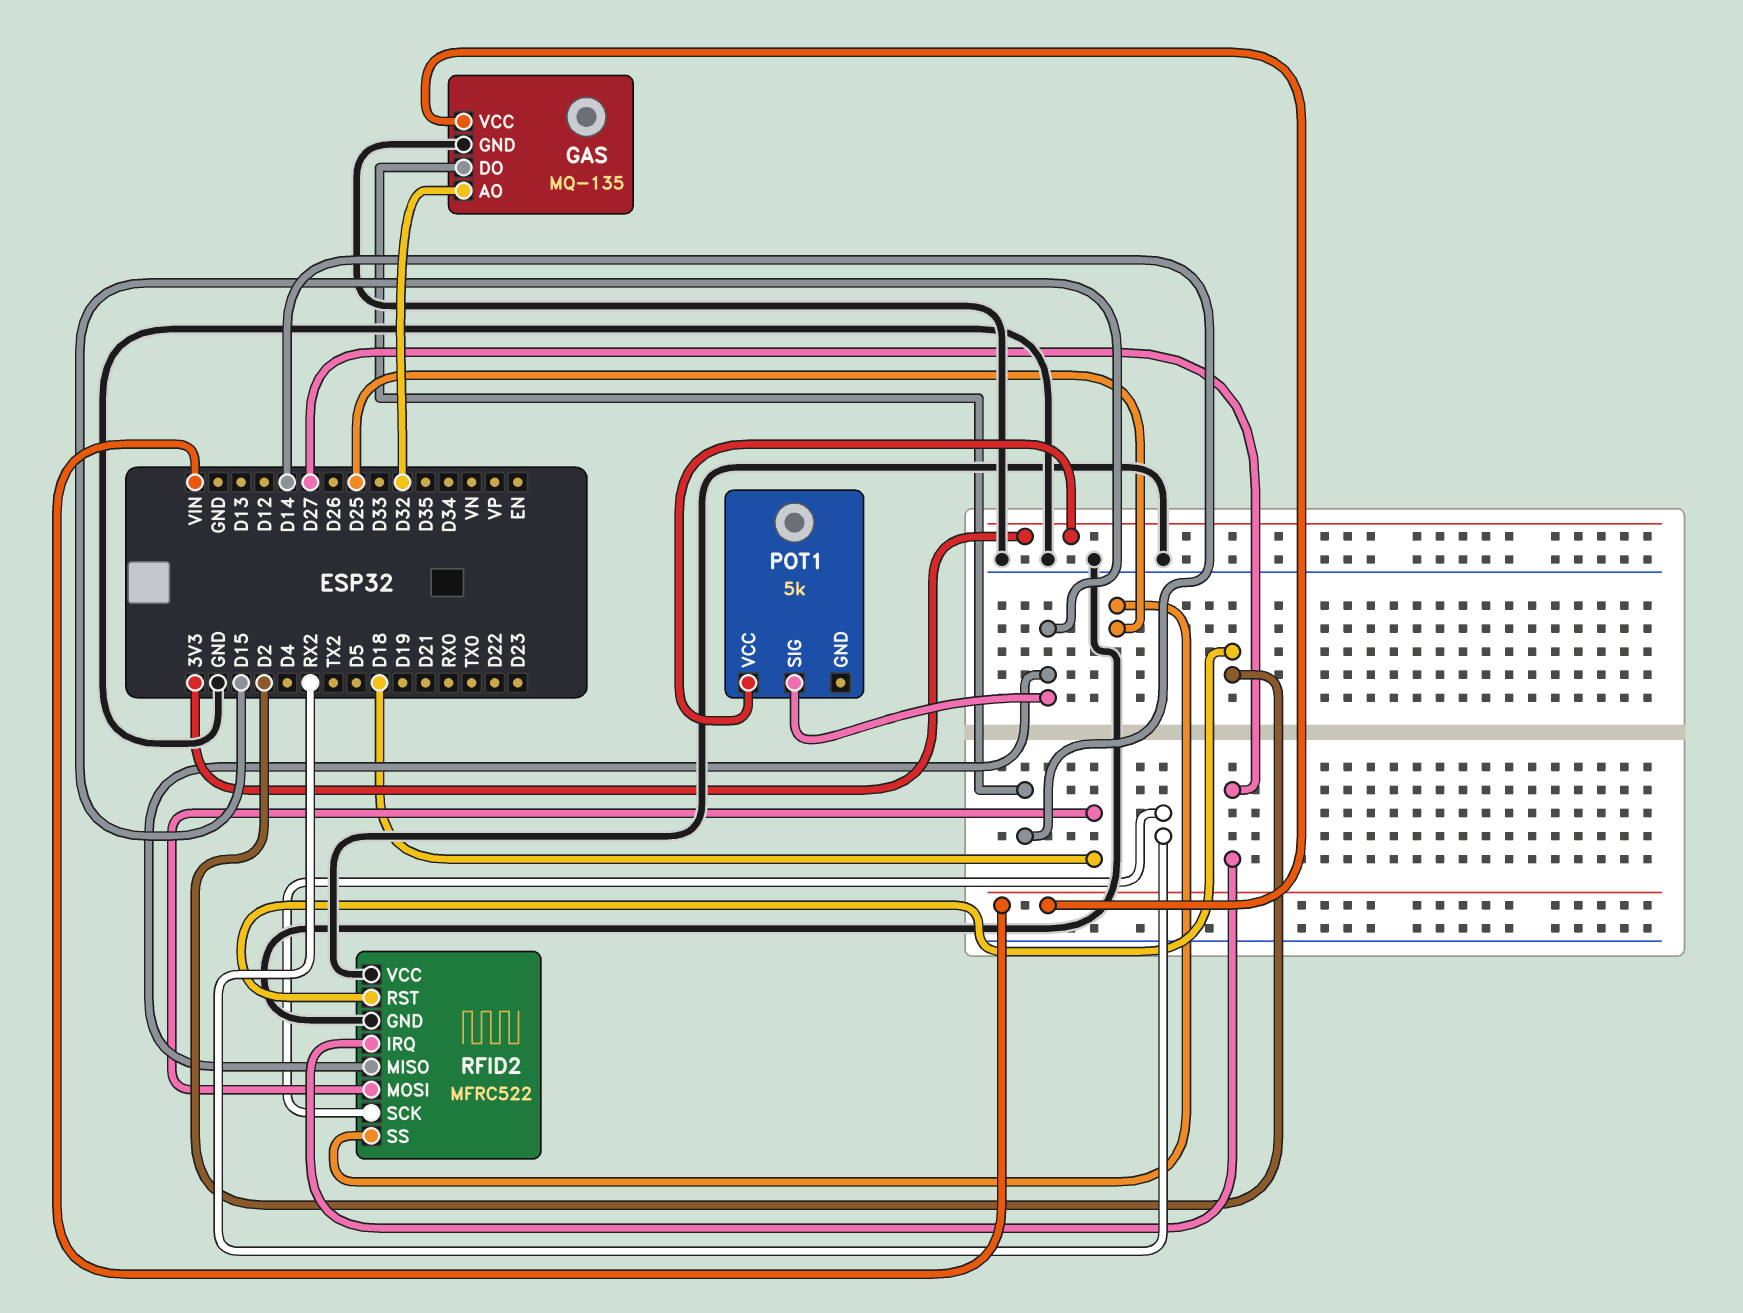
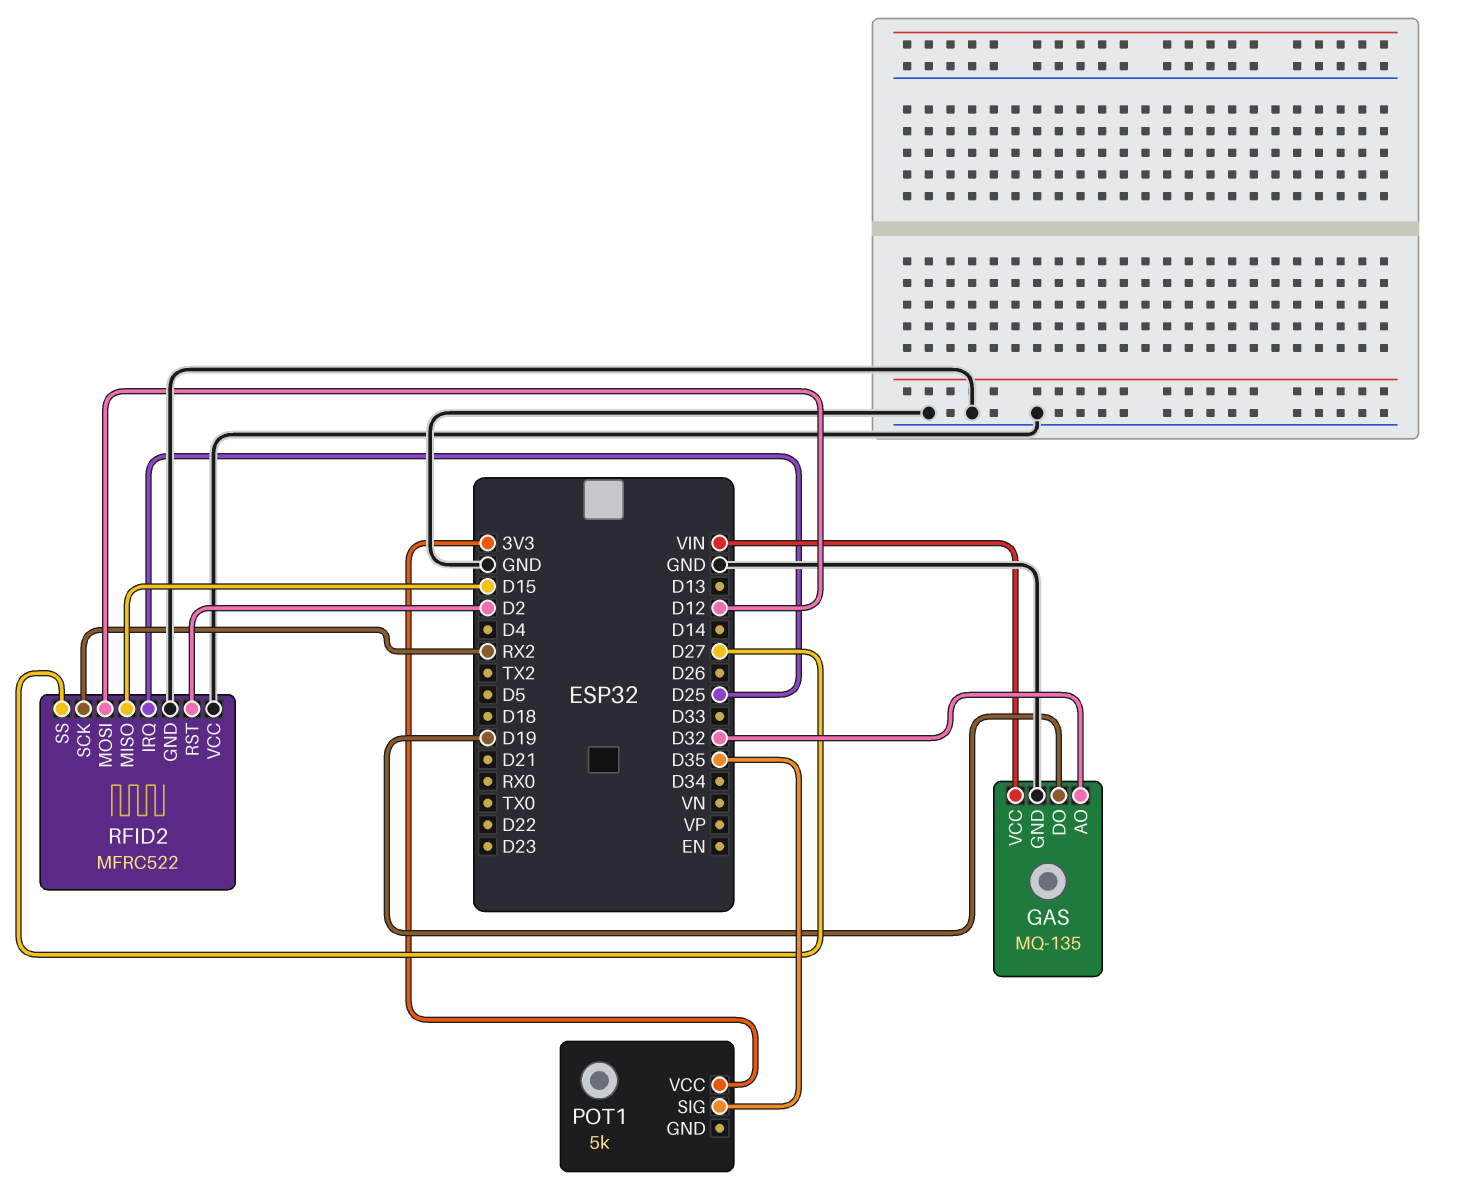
GAS pin DO: D14 -> D19
POT1 pin SIG: D15 -> D35
RFID2 pin IRQ: D27 -> D25
RFID2 pin MOSI: D18 -> D12
RFID2 pin SS: D25 -> D27

